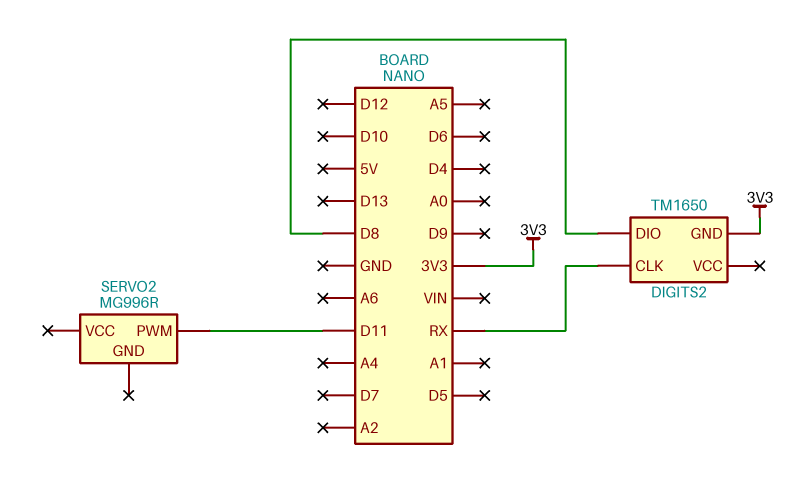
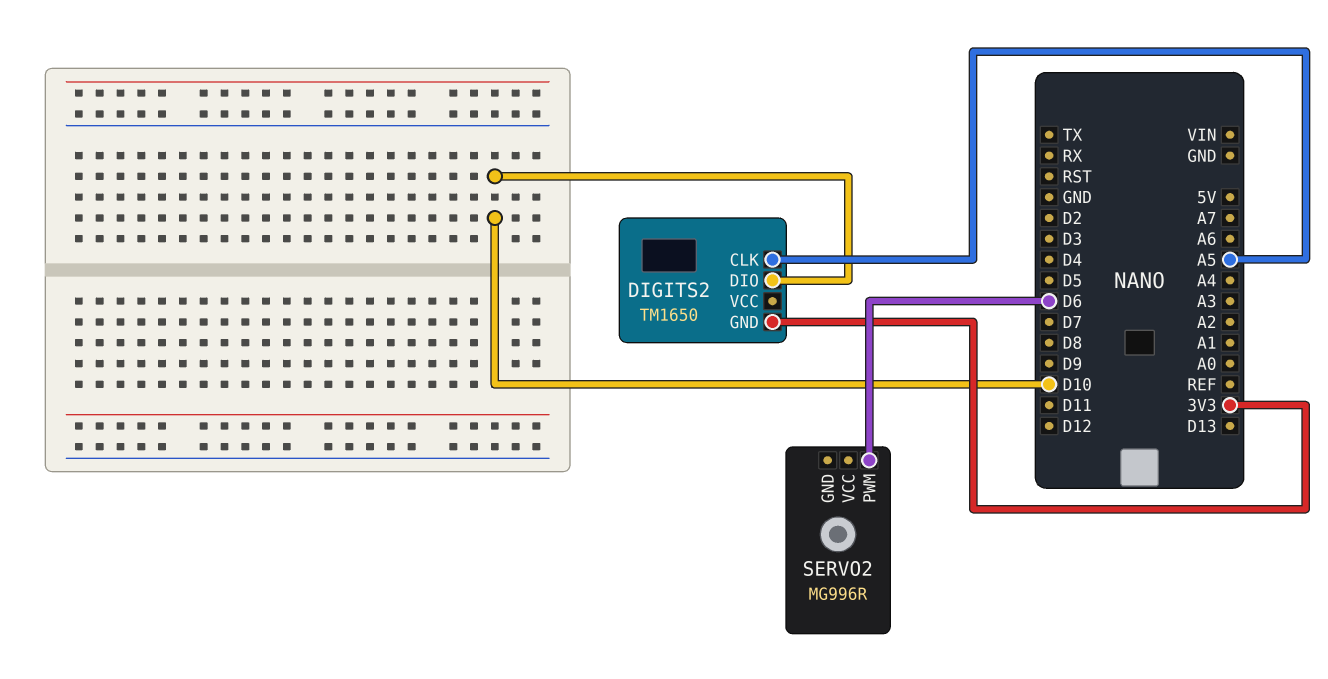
DIGITS2 pin CLK: RX -> A5
DIGITS2 pin DIO: D8 -> D10
SERVO2 pin PWM: D11 -> D6

